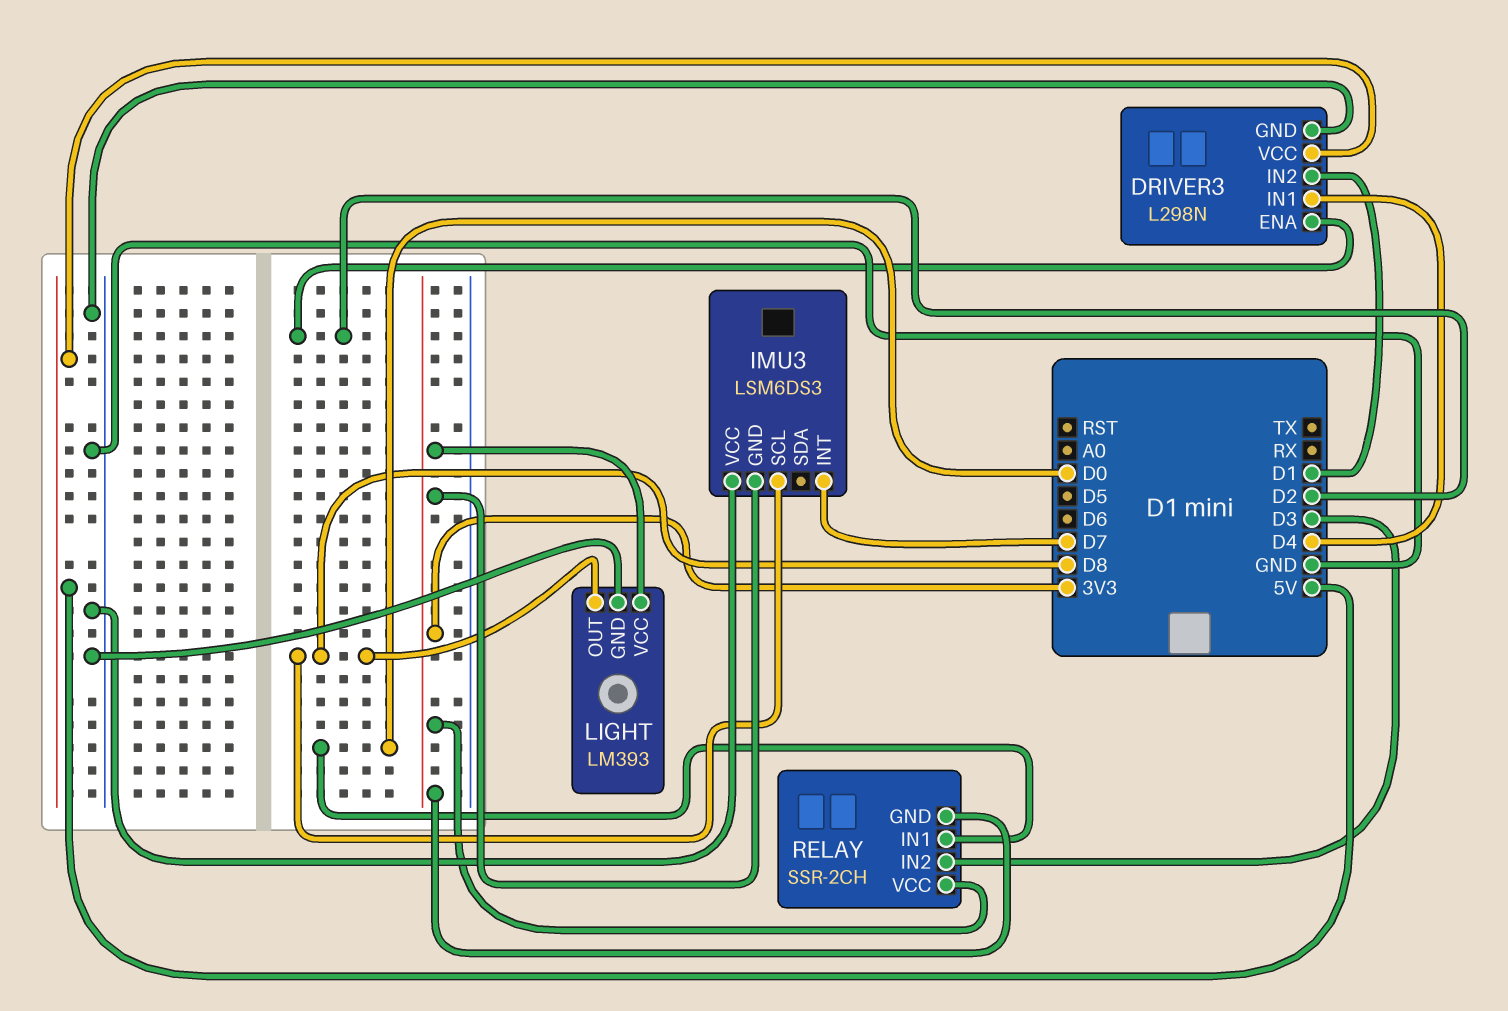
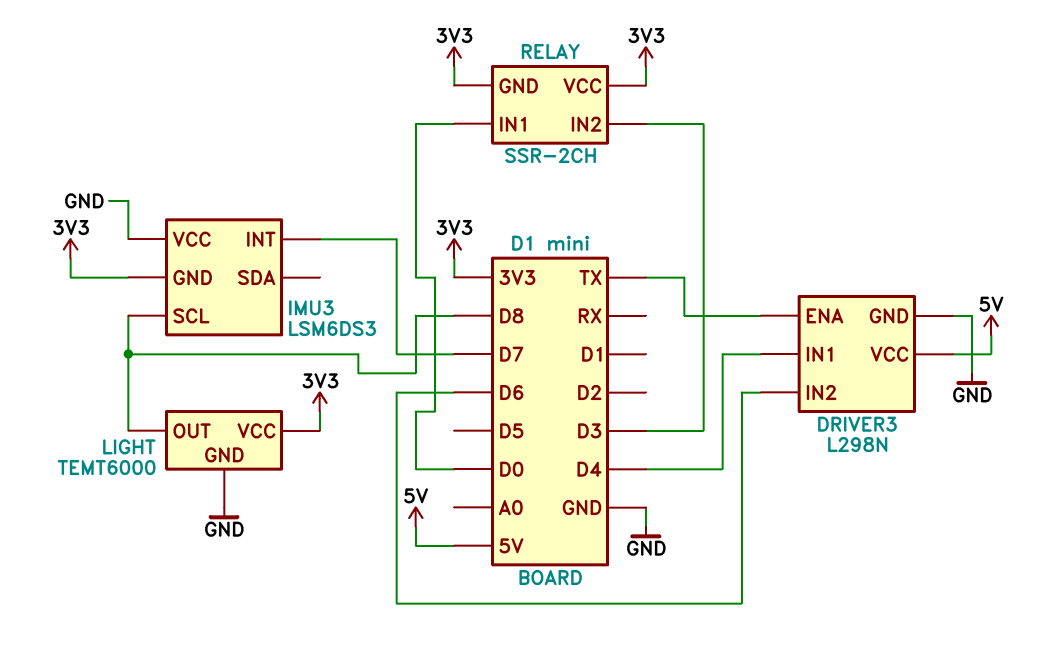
DRIVER3 pin ENA: D2 -> TX
DRIVER3 pin IN2: D1 -> D6
LIGHT: LM393 -> TEMT6000

